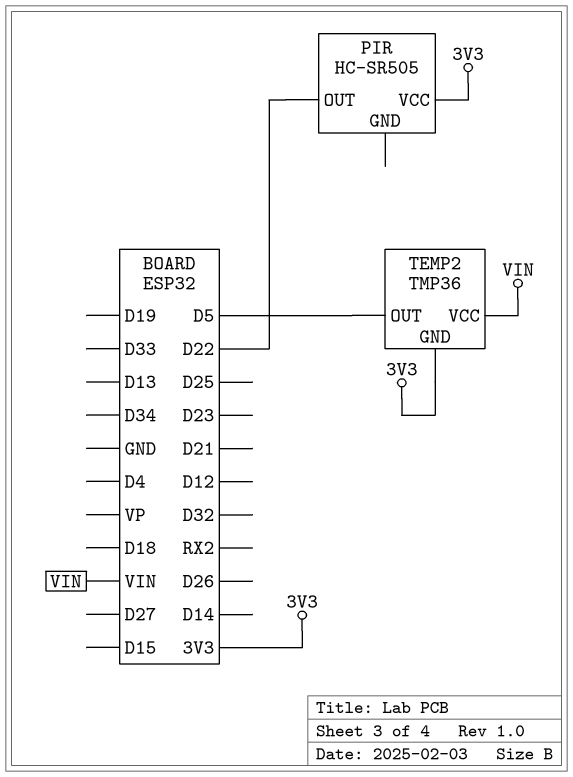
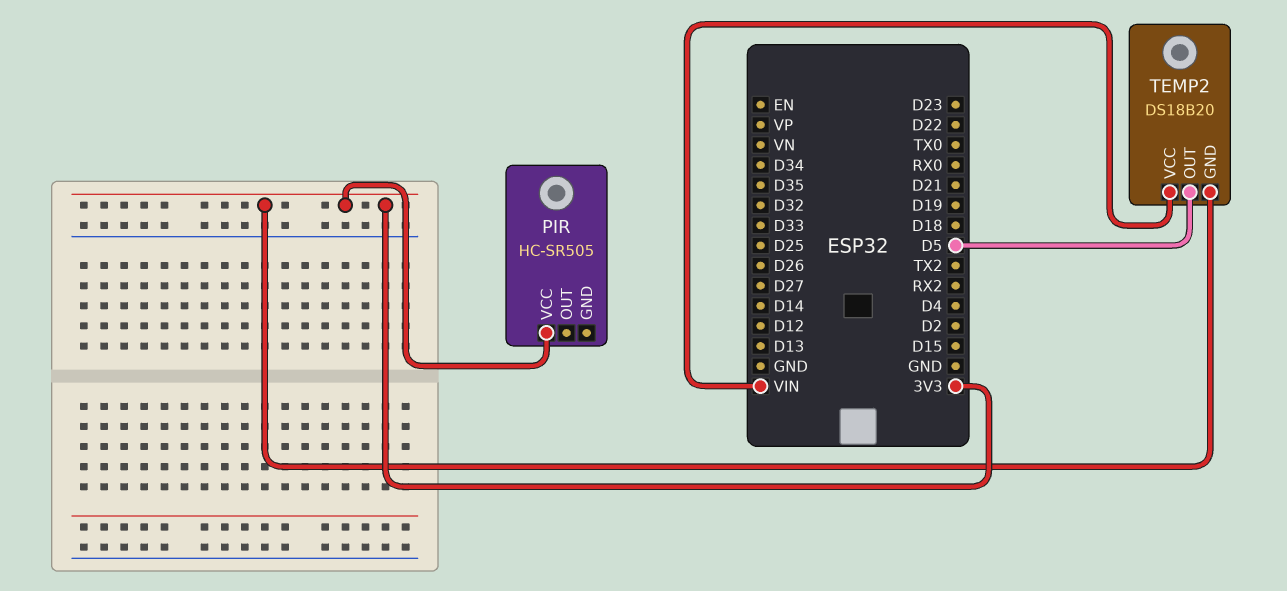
PIR pin OUT: D22 -> none
TEMP2: TMP36 -> DS18B20

